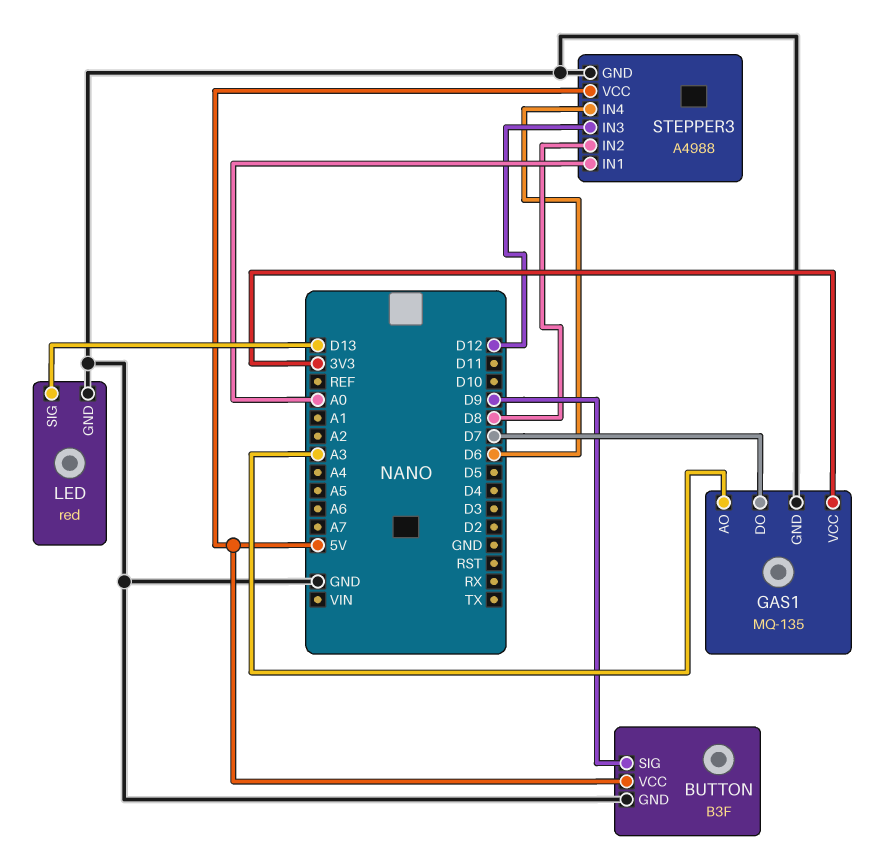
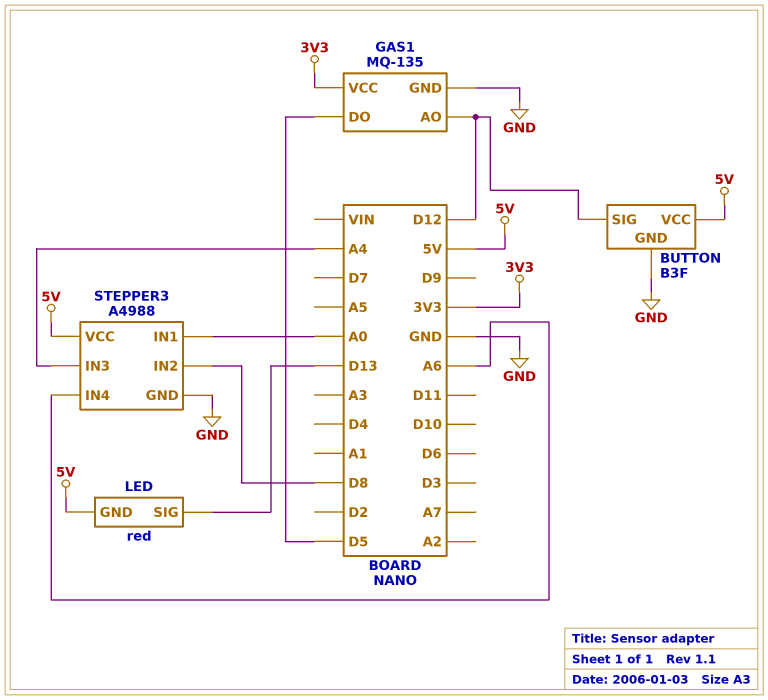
BUTTON pin SIG: D9 -> D12
GAS1 pin AO: A3 -> D12
GAS1 pin DO: D7 -> D5
LED pin GND: GND -> 5V
STEPPER3 pin IN3: D12 -> A4
STEPPER3 pin IN4: D6 -> A6

